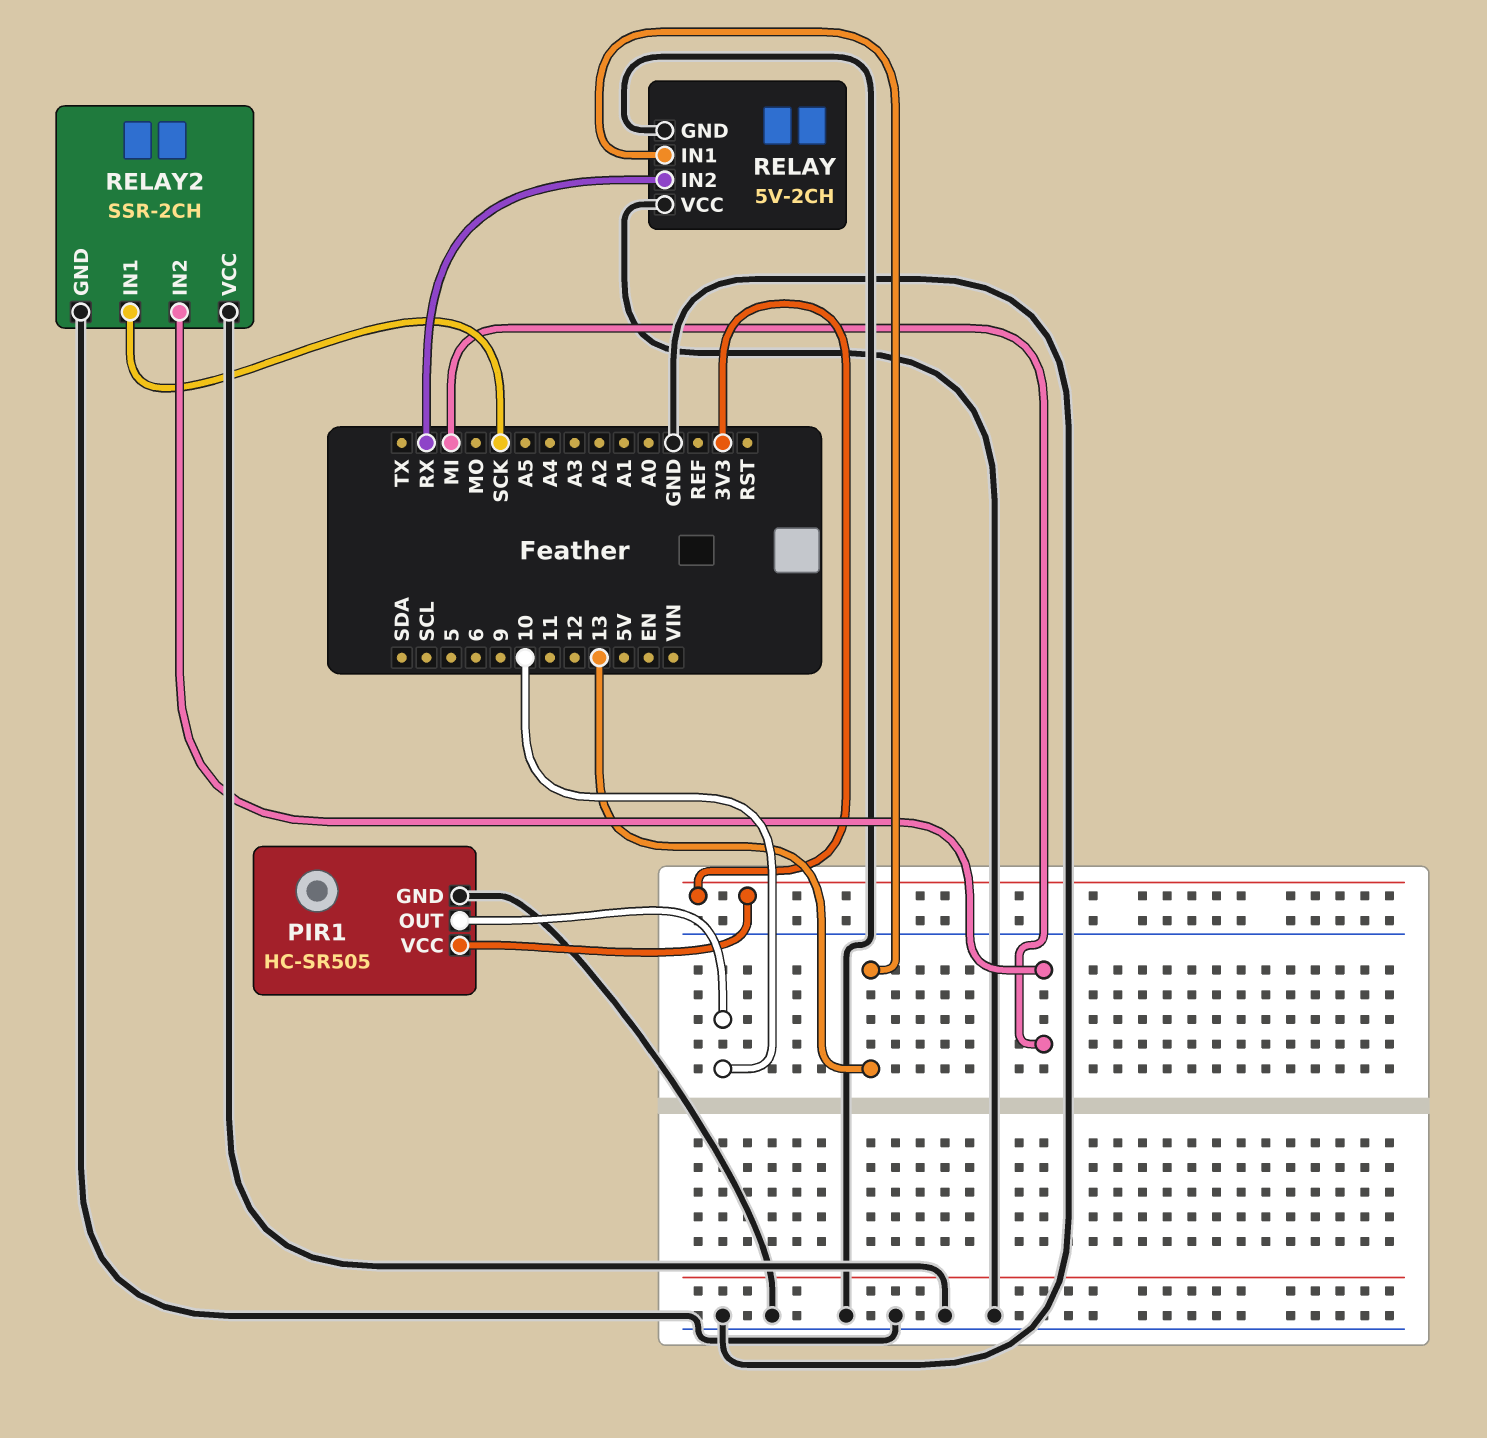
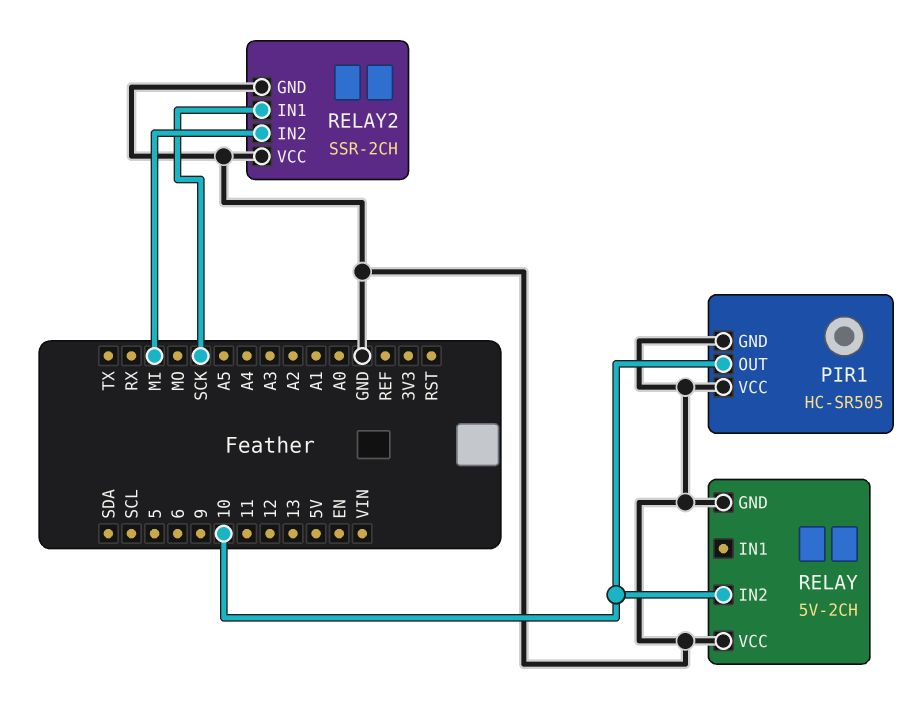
PIR1 pin VCC: 3V3 -> GND
RELAY pin IN1: 13 -> none
RELAY pin IN2: RX -> 10

